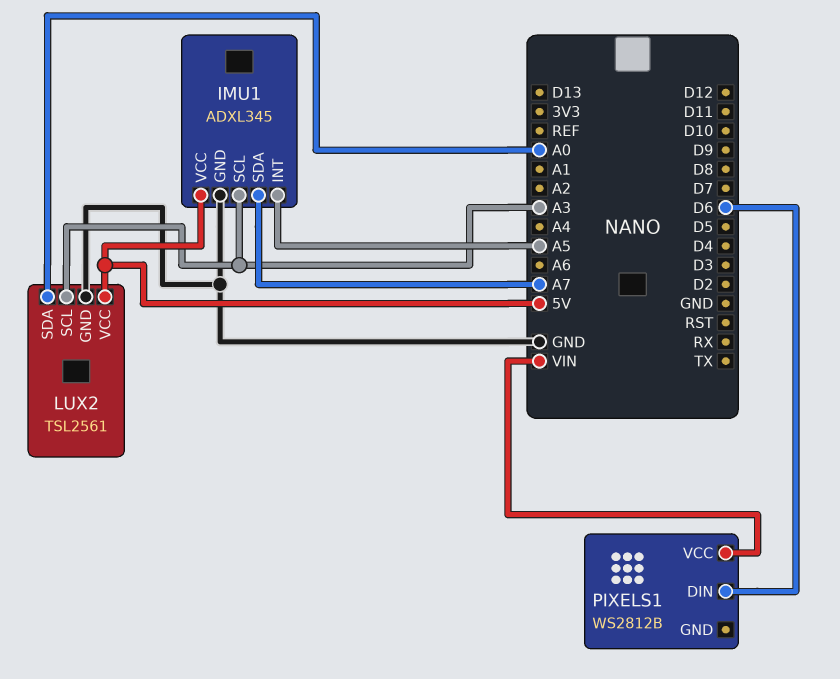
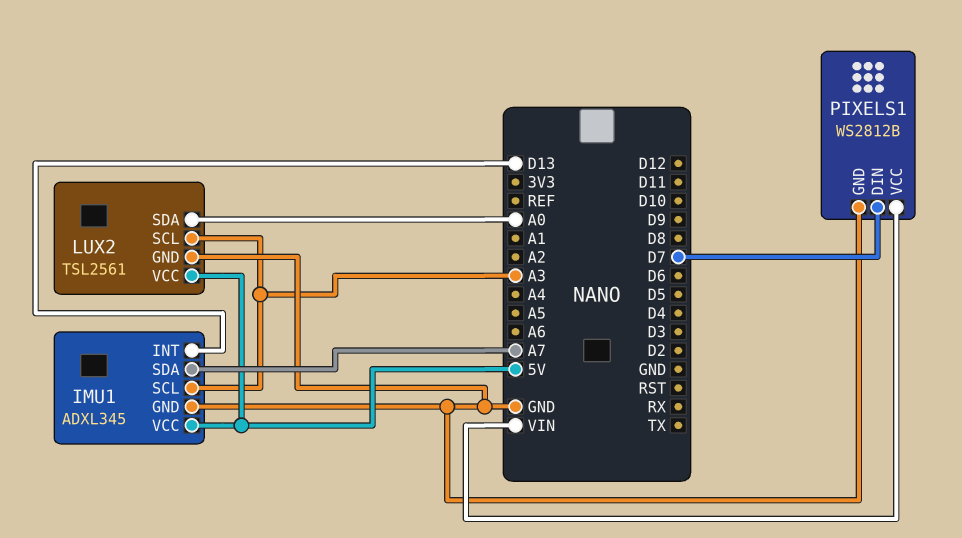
IMU1 pin INT: A5 -> D13
PIXELS1 pin DIN: D6 -> D7
PIXELS1 pin GND: none -> GND

